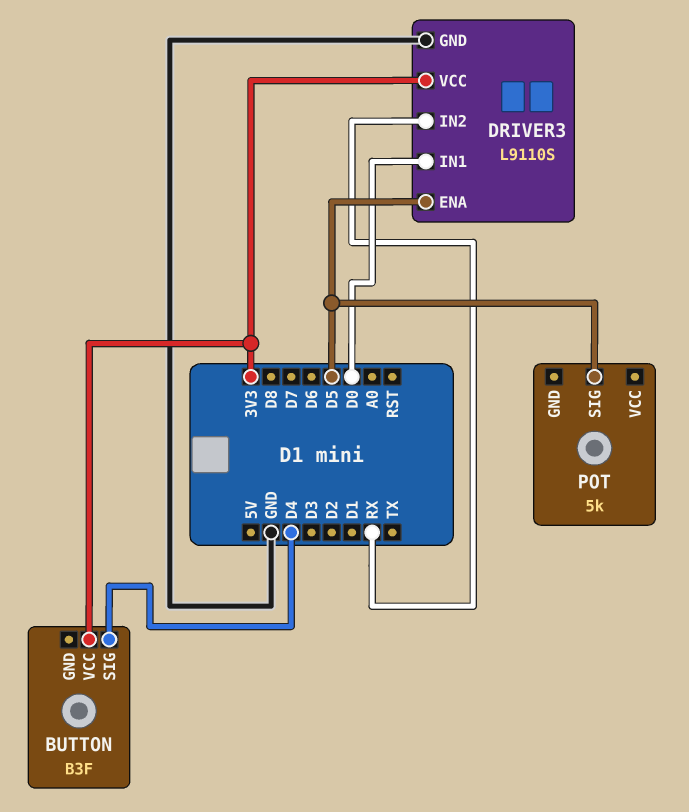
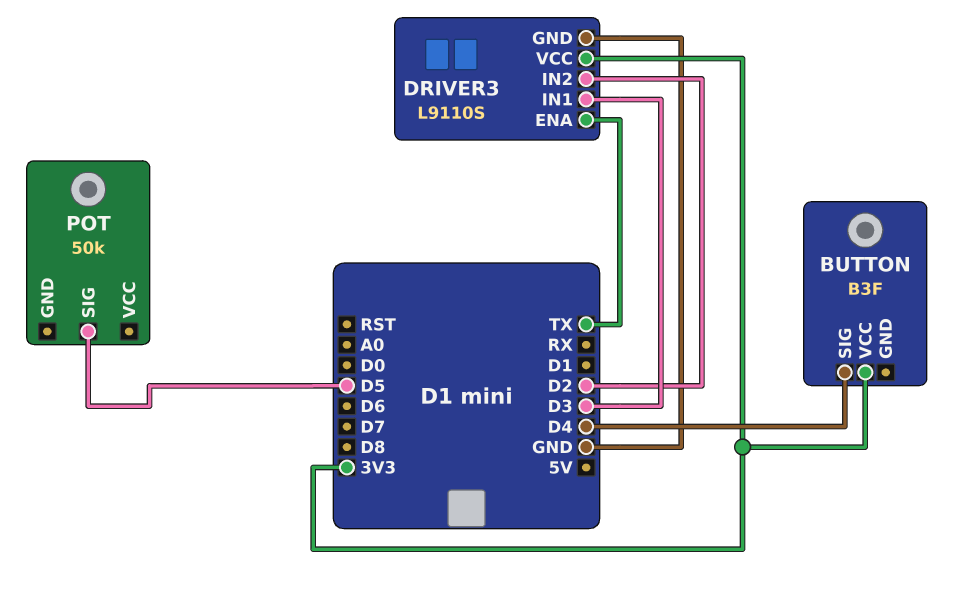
DRIVER3 pin ENA: D5 -> TX
DRIVER3 pin IN1: D0 -> D3
DRIVER3 pin IN2: RX -> D2
POT: 5k -> 50k

